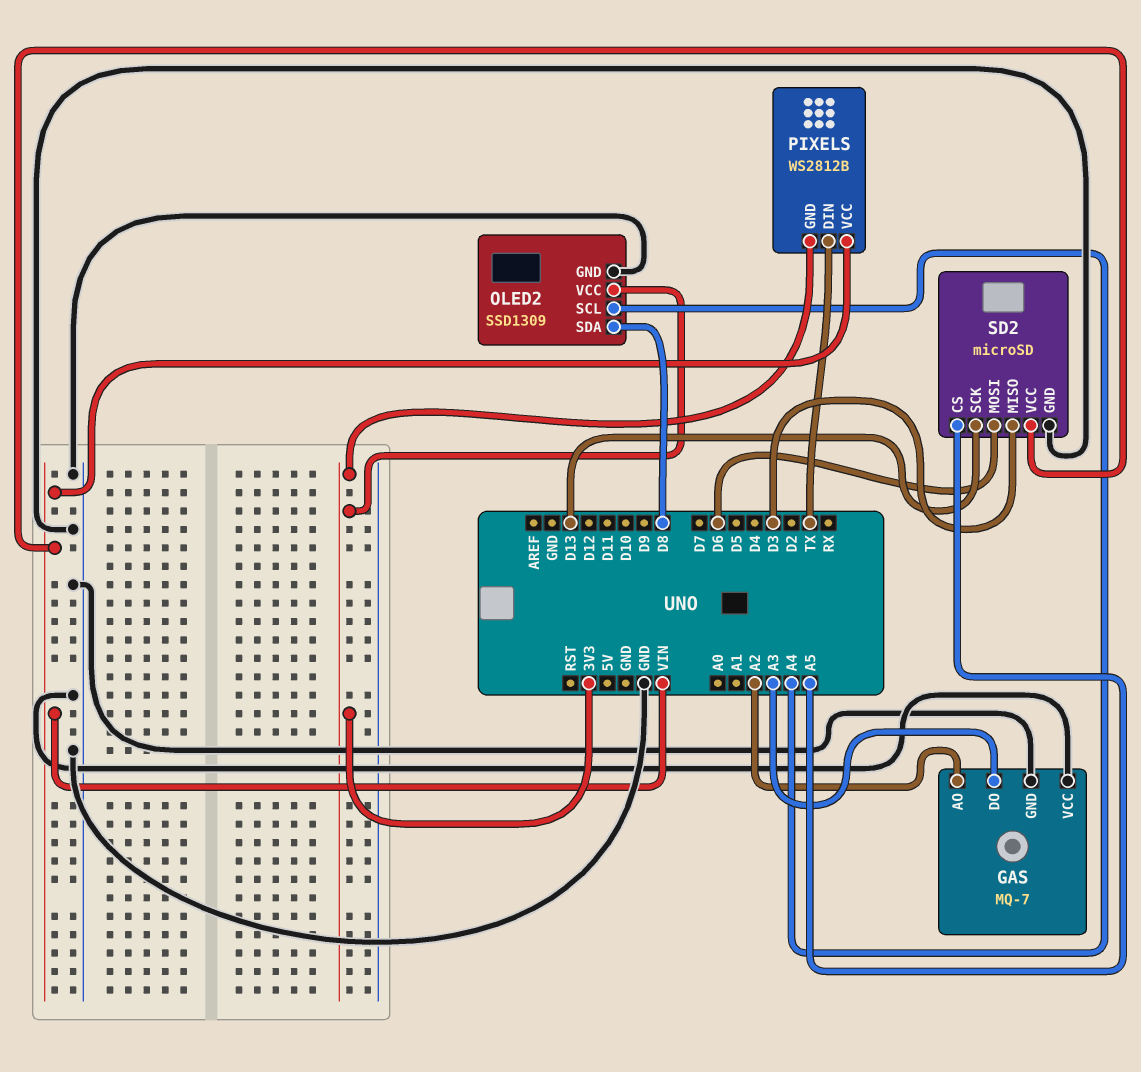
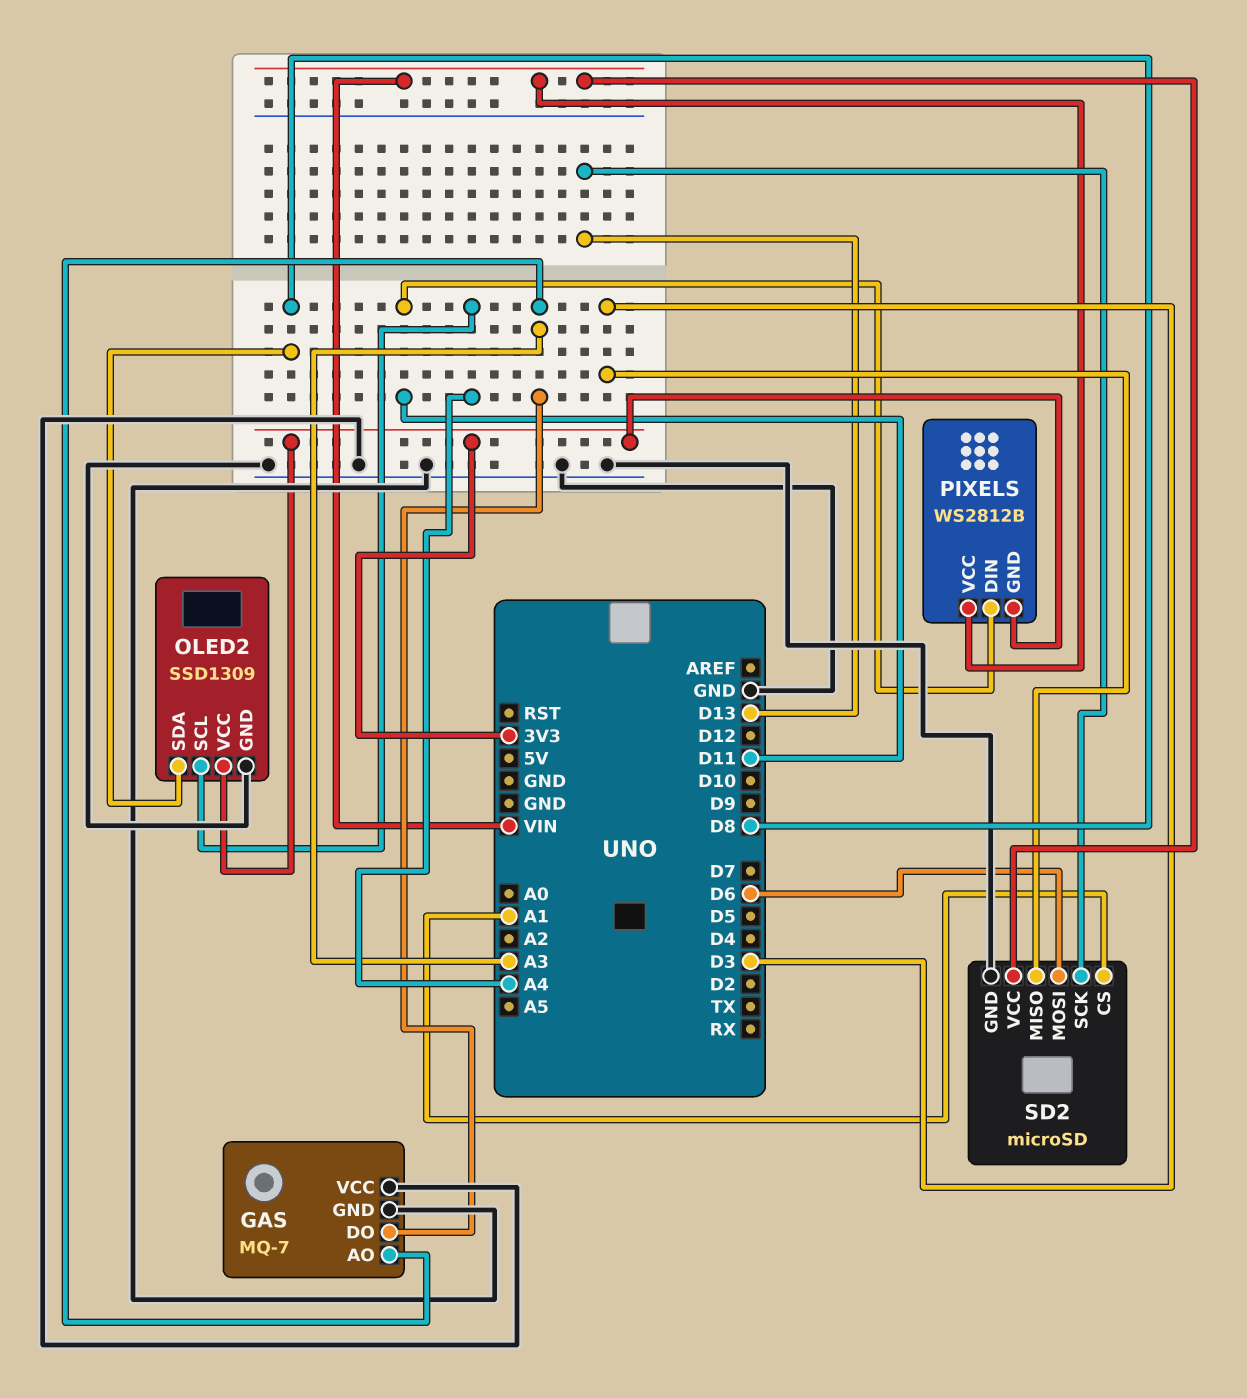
GAS pin AO: A2 -> A3
PIXELS pin DIN: TX -> D11
SD2 pin CS: A5 -> A1

